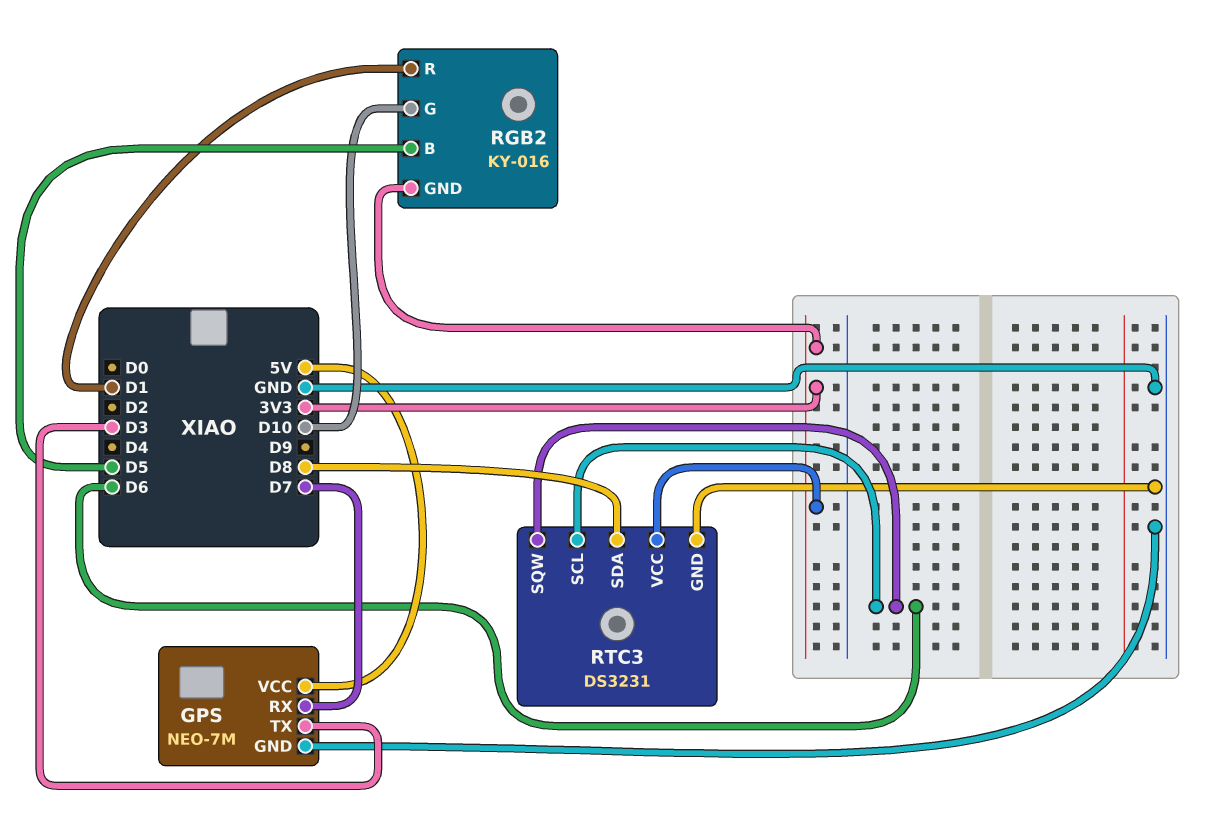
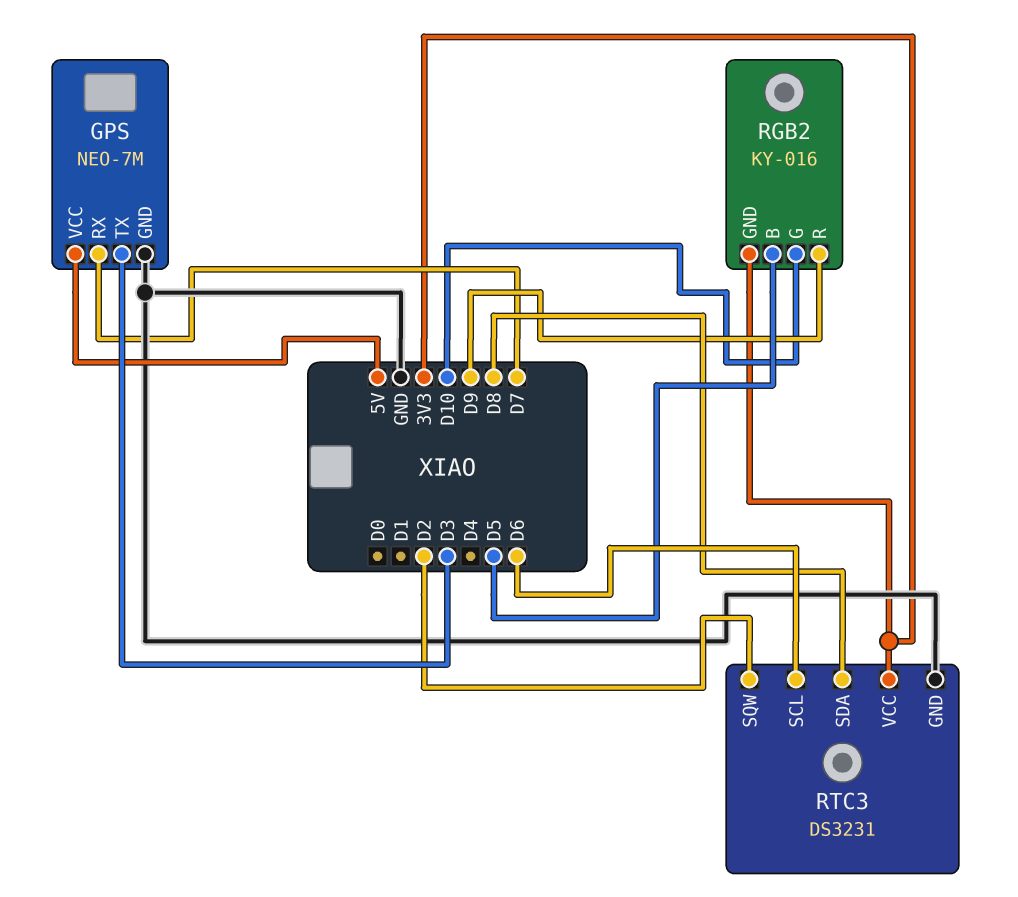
RGB2 pin R: D1 -> D9
RTC3 pin SQW: D6 -> D2

